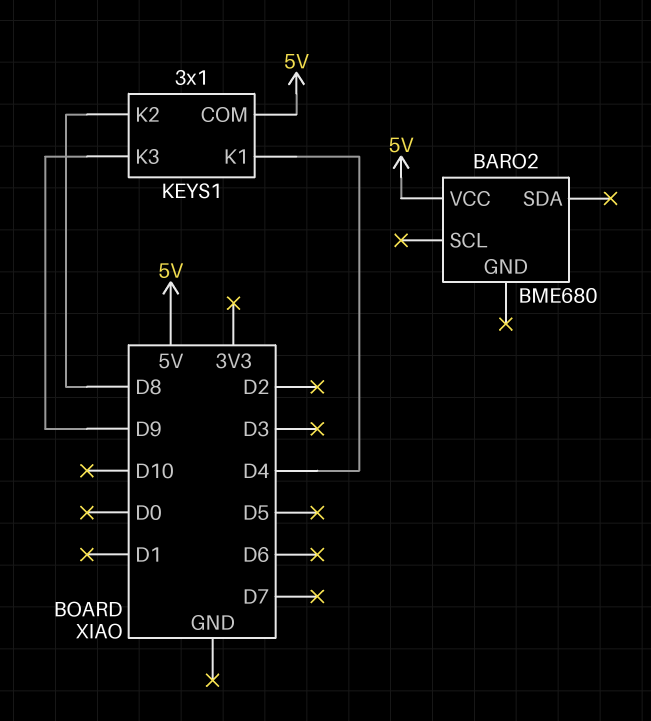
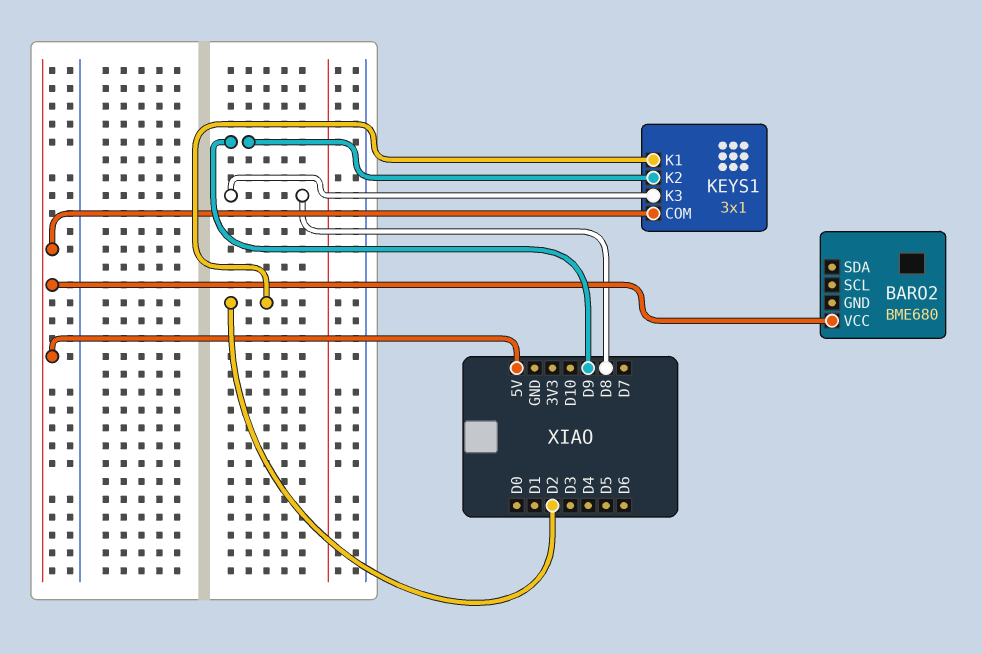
KEYS1 pin K1: D4 -> D2
KEYS1 pin K2: D8 -> D9
KEYS1 pin K3: D9 -> D8

